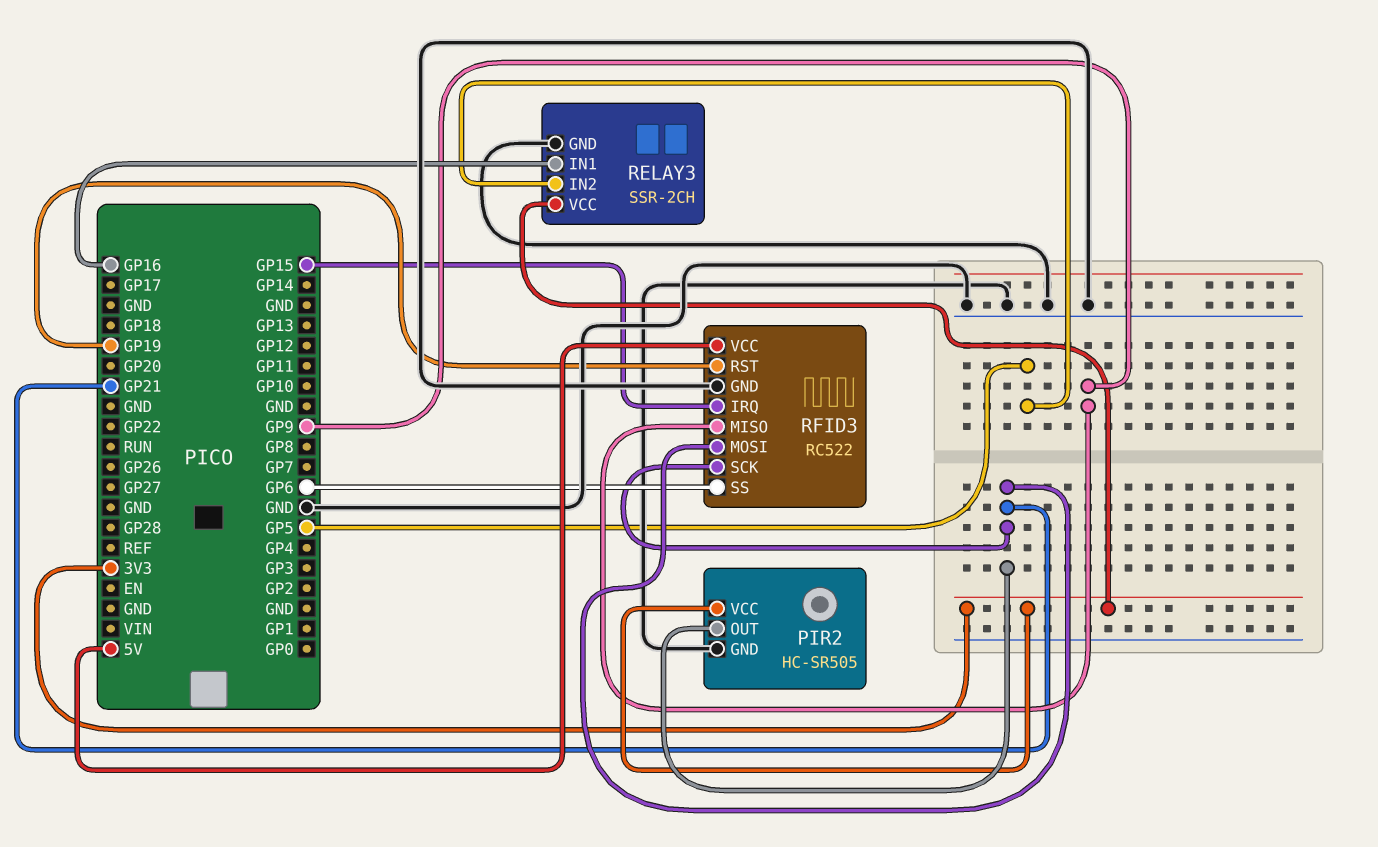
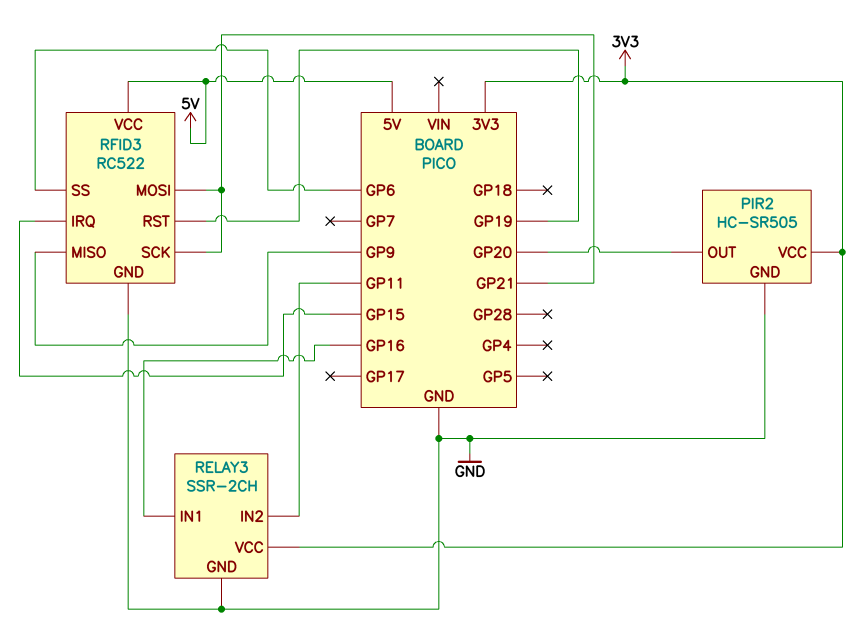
PIR2 pin OUT: GP21 -> GP20
RELAY3 pin IN2: GP5 -> GP11

